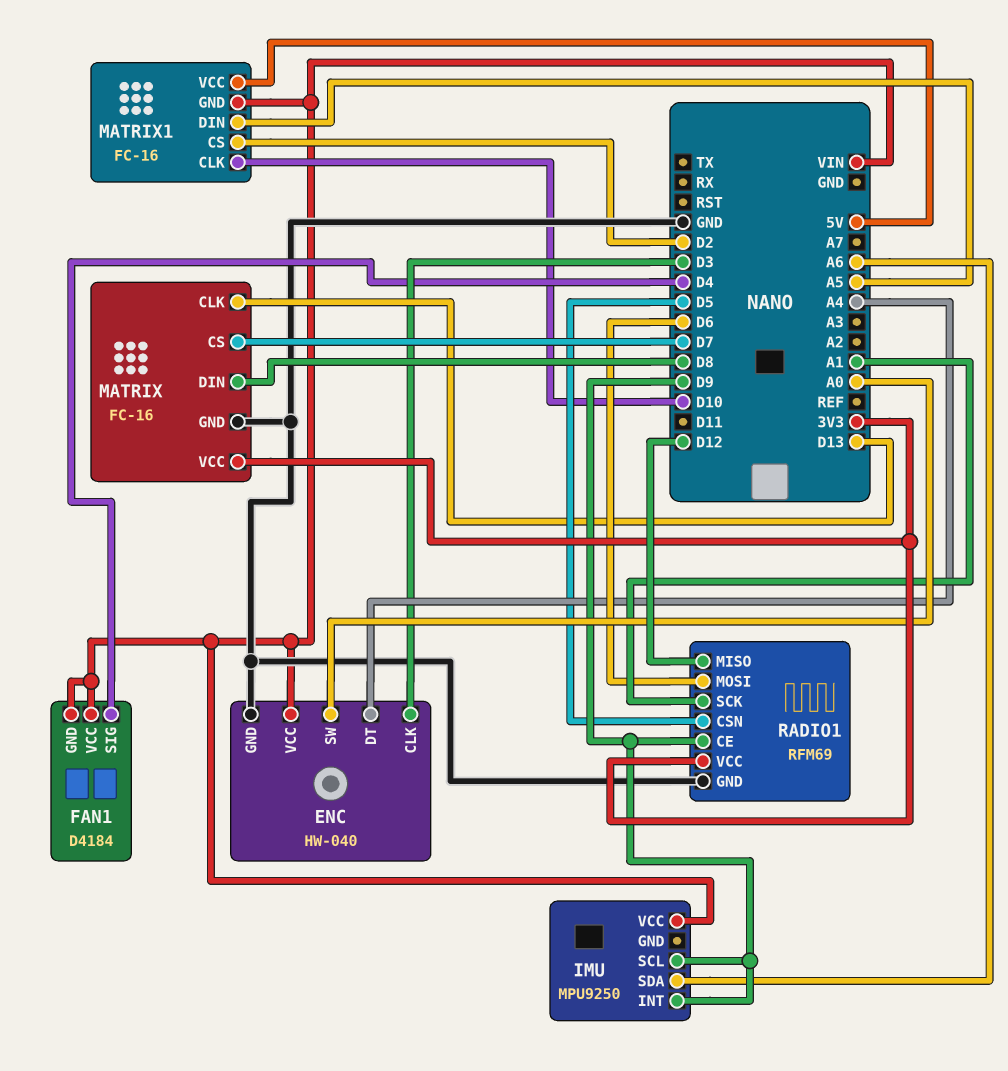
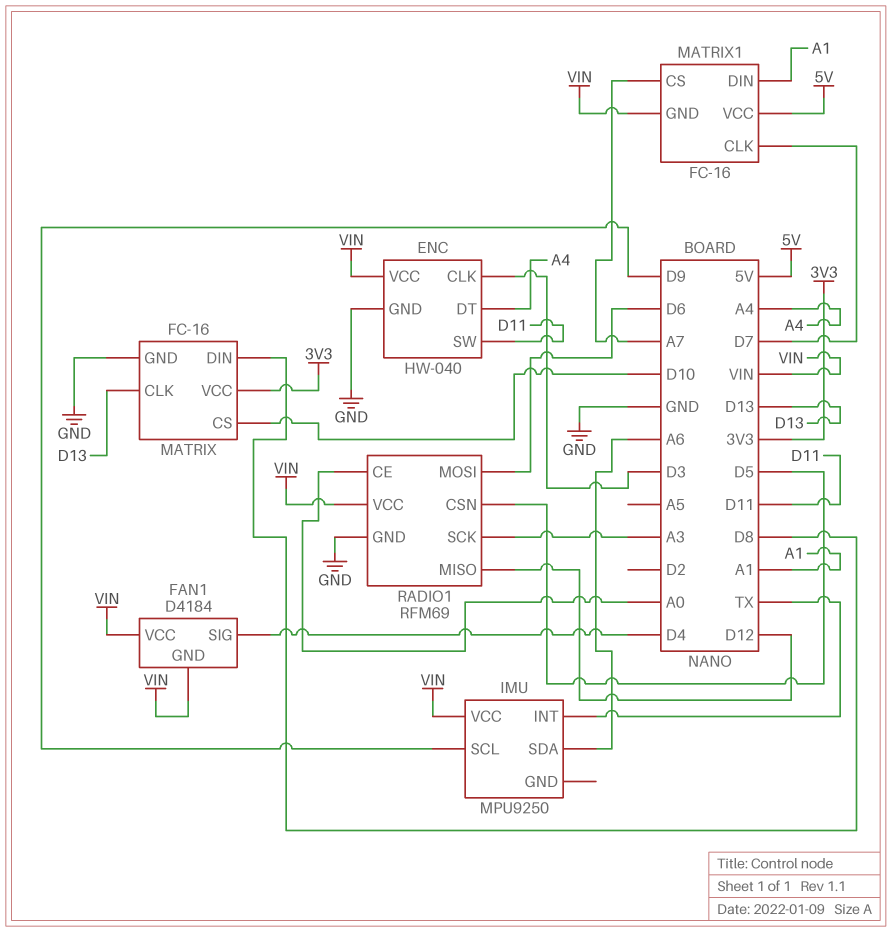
ENC pin SW: A0 -> D11
IMU pin INT: D9 -> TX
MATRIX pin CS: D7 -> D10
MATRIX1 pin CLK: D10 -> D7
MATRIX1 pin CS: D2 -> A7
MATRIX1 pin DIN: A5 -> A1
RADIO1 pin CE: D9 -> A0
RADIO1 pin SCK: A1 -> A3
RADIO1 pin VCC: 3V3 -> VIN

